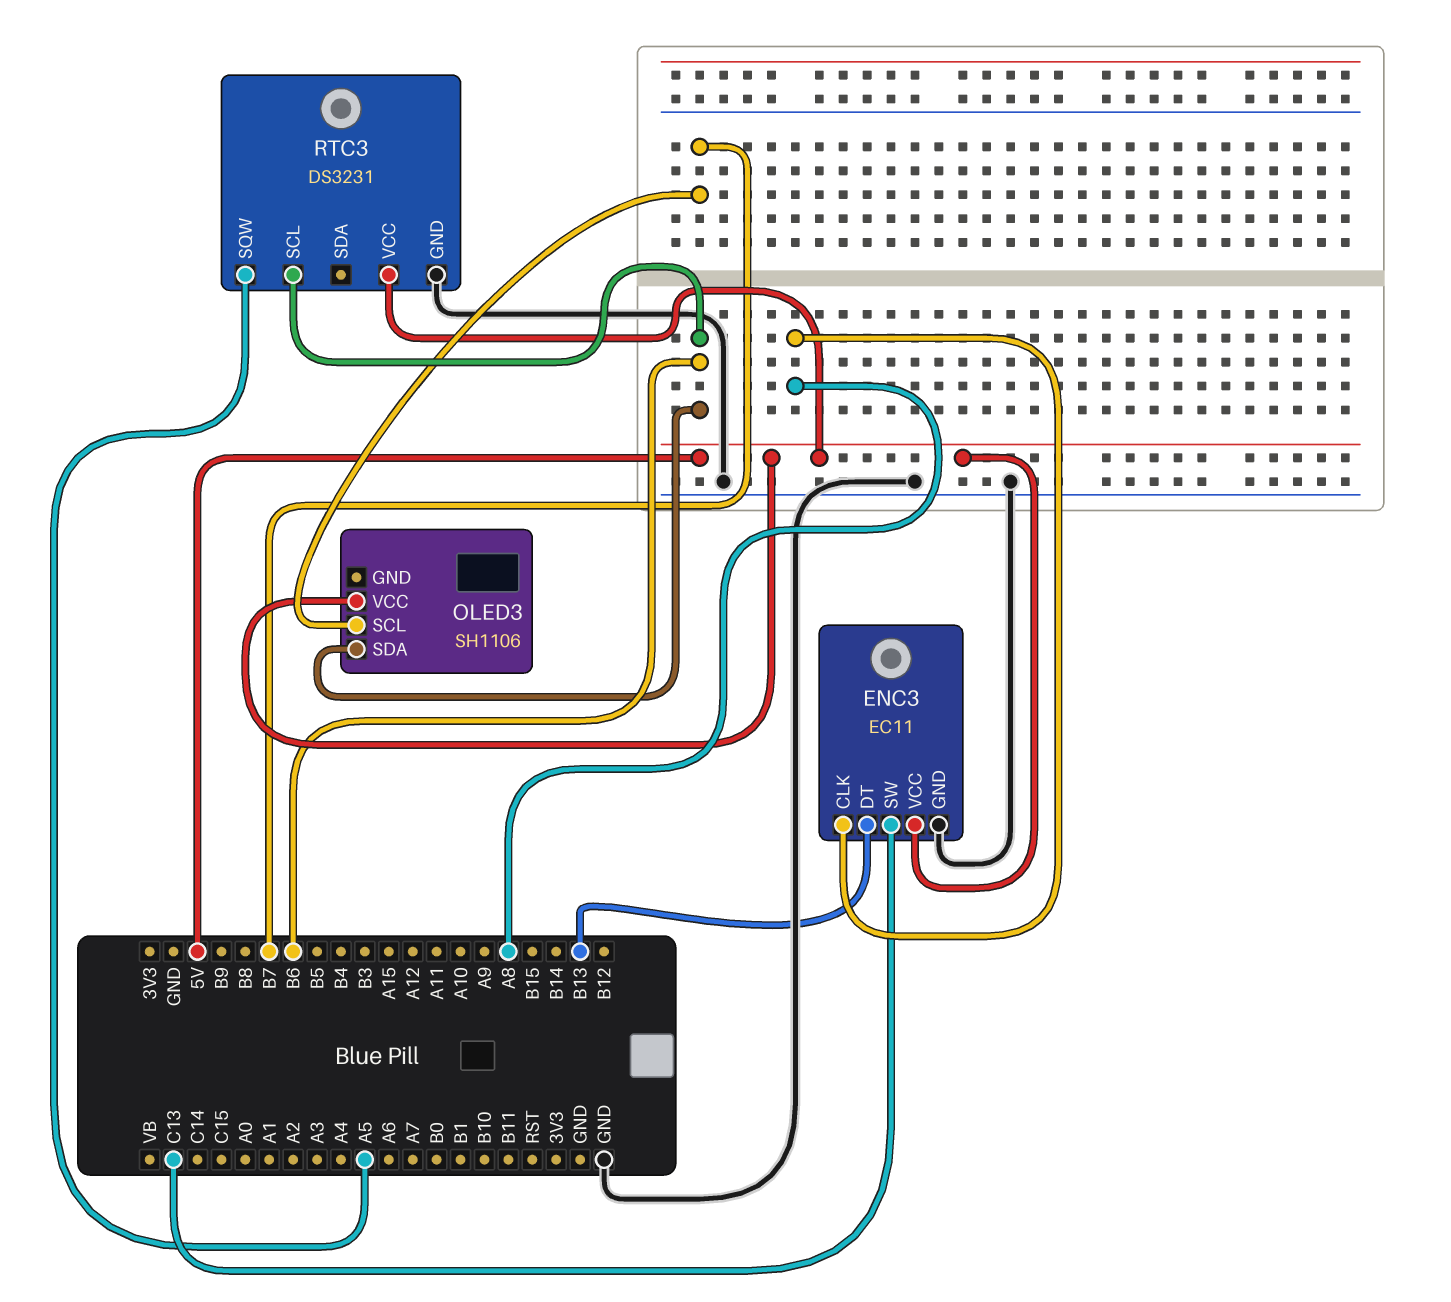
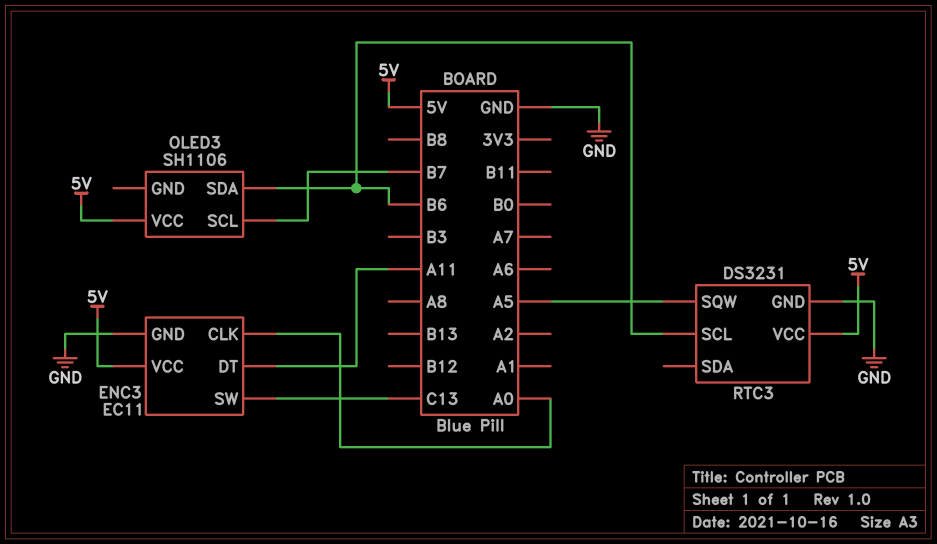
ENC3 pin CLK: A8 -> A0
ENC3 pin DT: B13 -> A11

